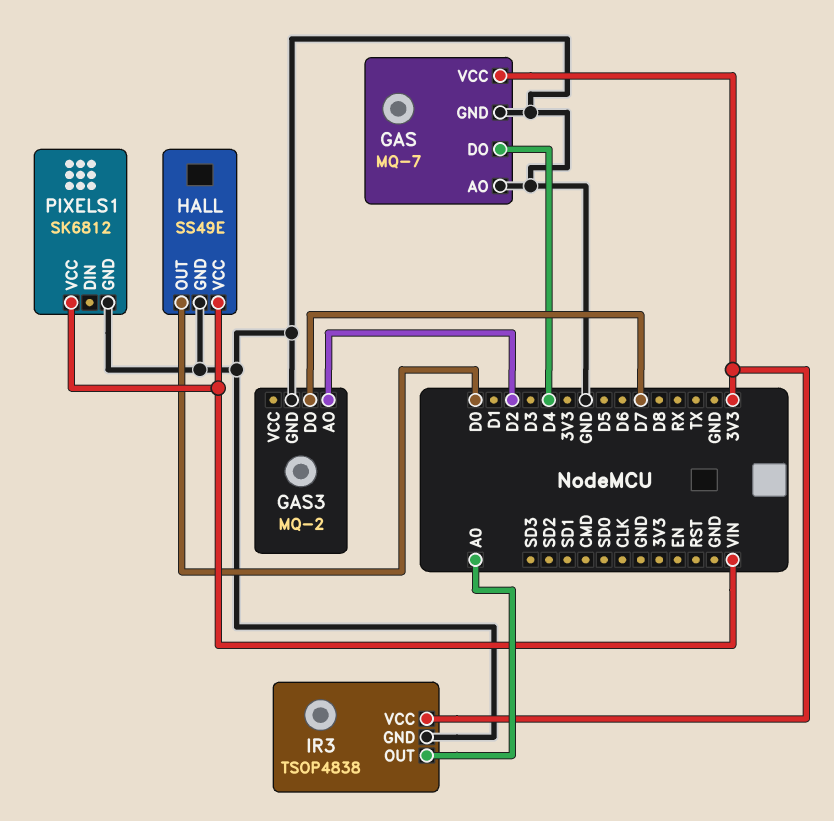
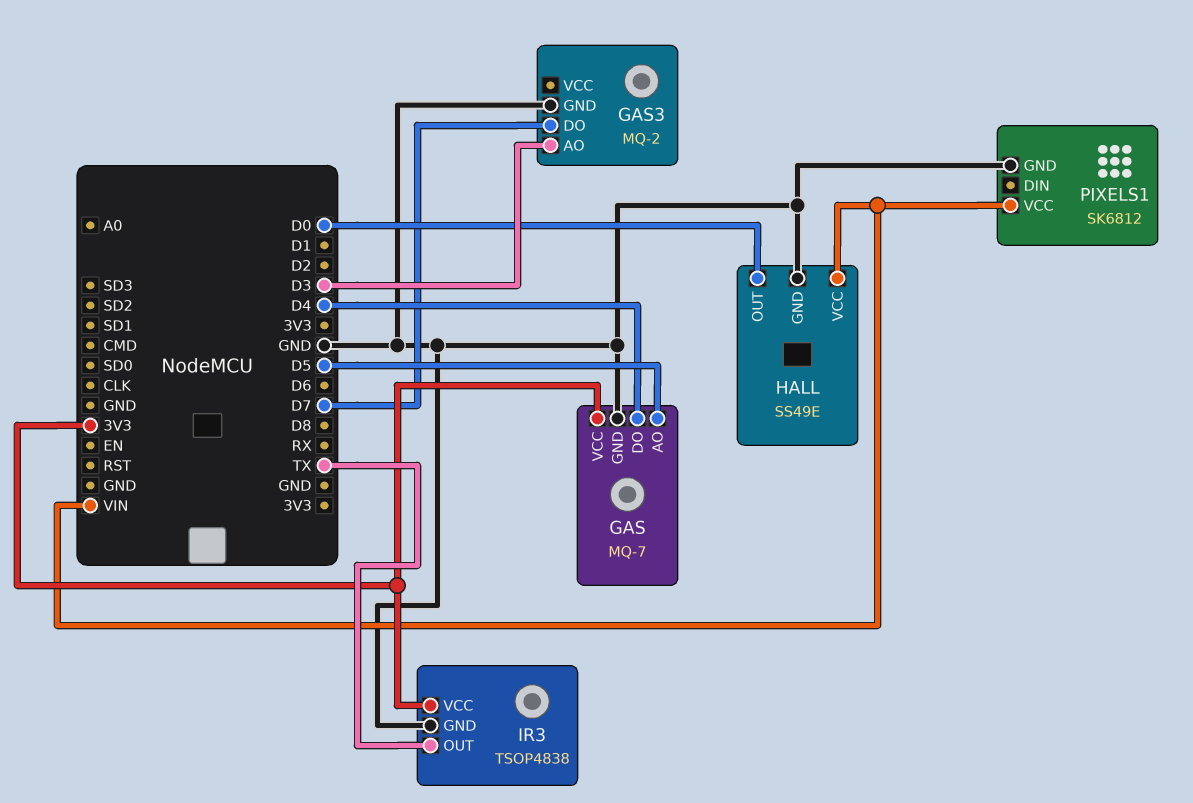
GAS pin AO: GND -> D5
GAS3 pin AO: D2 -> D3
IR3 pin OUT: A0 -> TX

